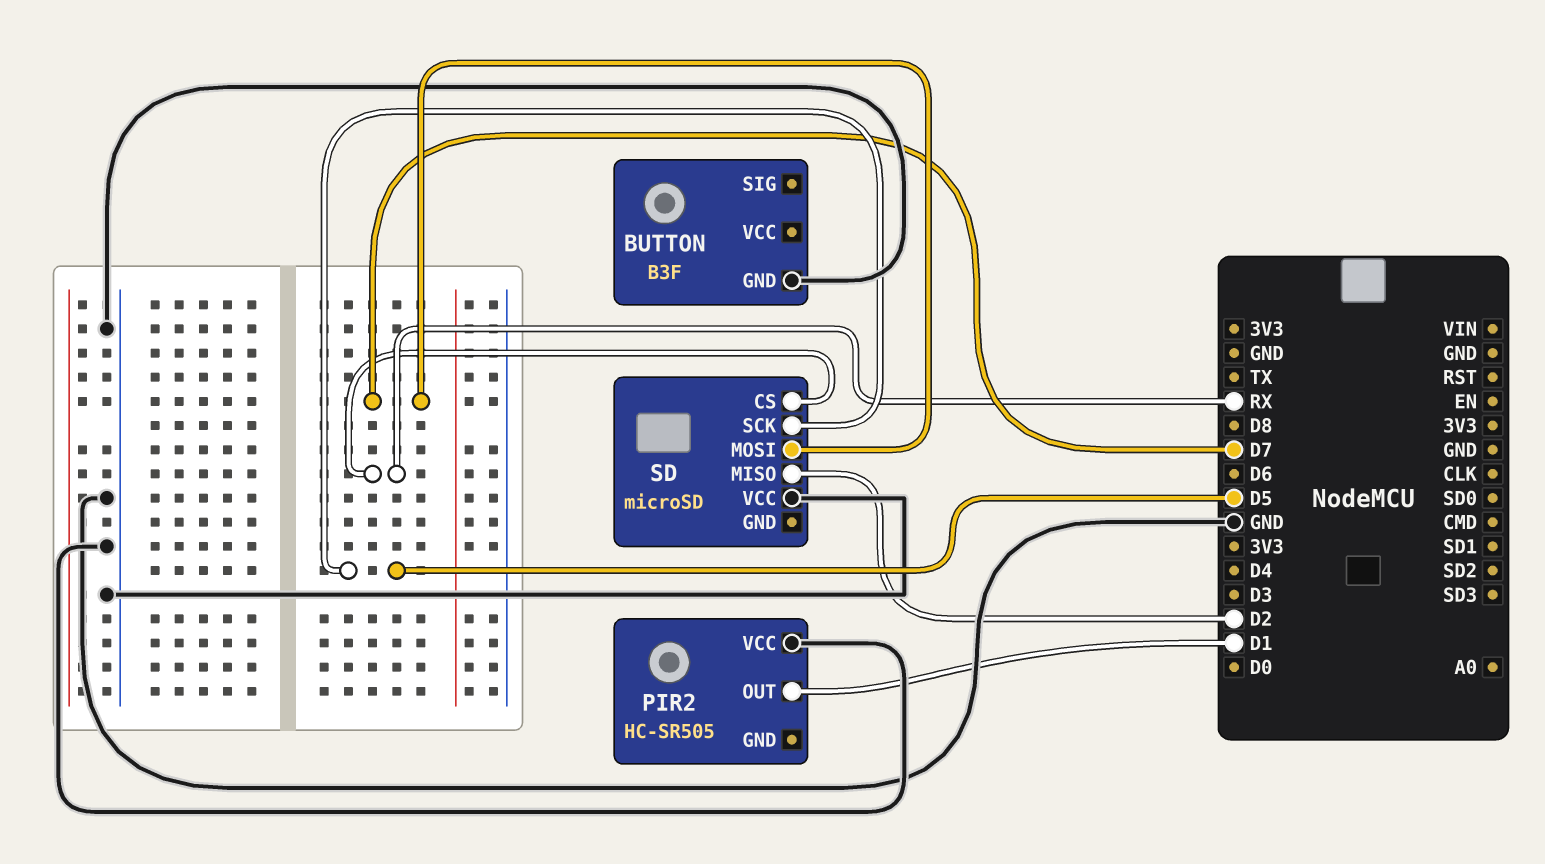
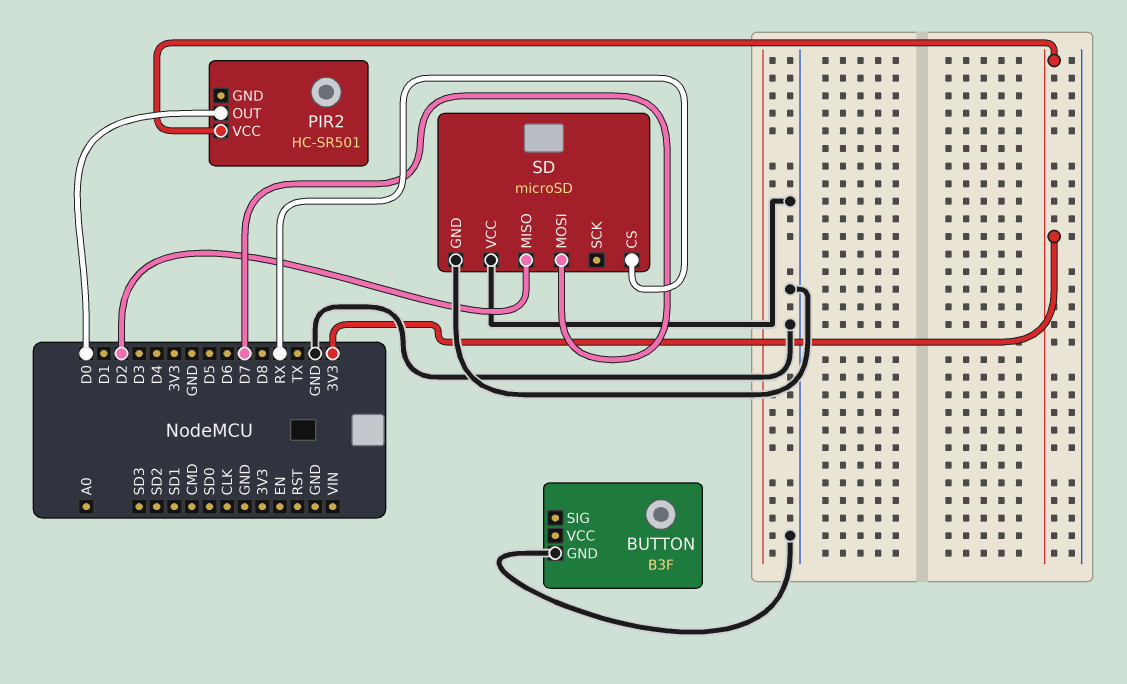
PIR2: HC-SR505 -> HC-SR501
PIR2 pin OUT: D1 -> D0
PIR2 pin VCC: GND -> 3V3
SD pin GND: none -> GND
SD pin SCK: D5 -> none

